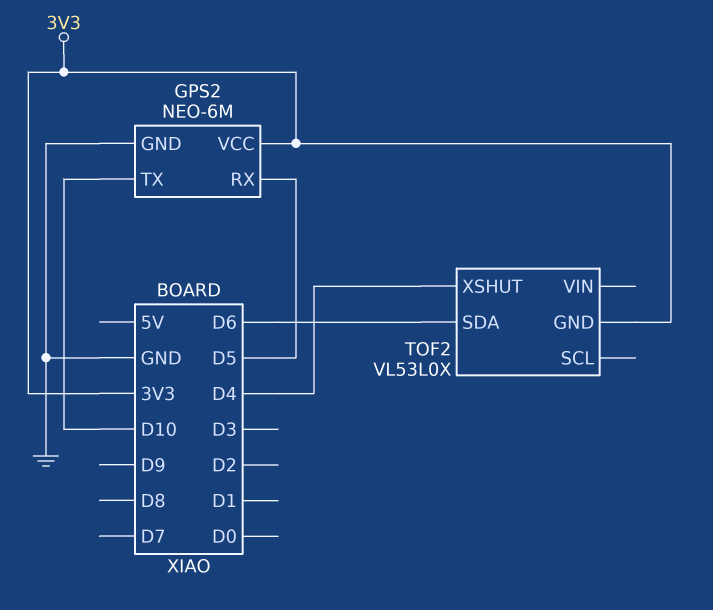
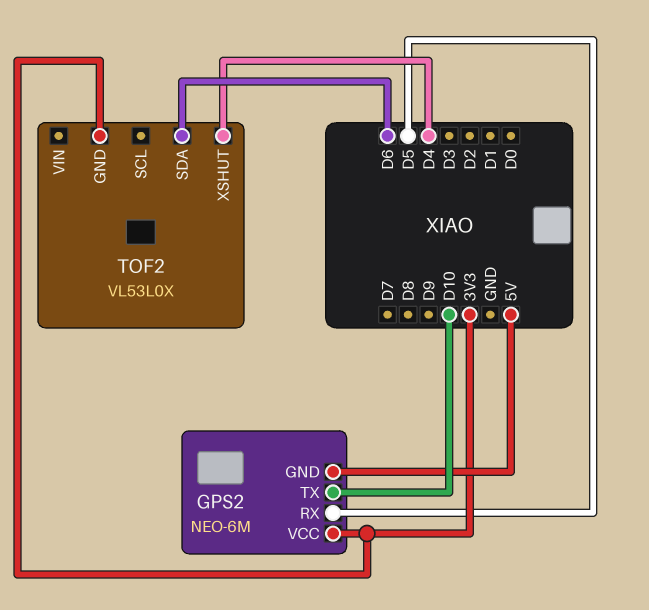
GPS2 pin GND: GND -> 5V

